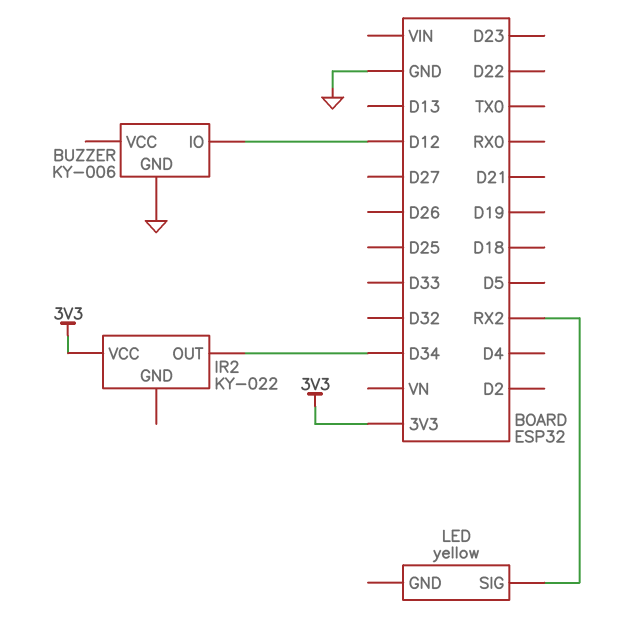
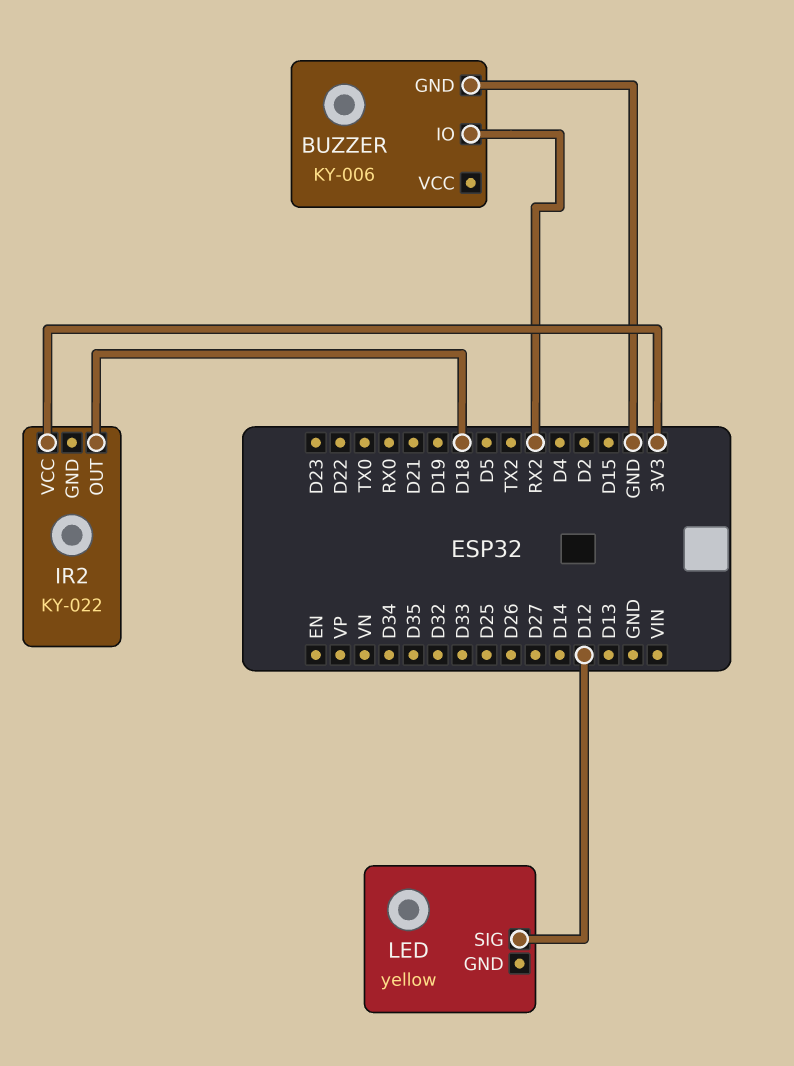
BUZZER pin IO: D12 -> RX2
IR2 pin OUT: D34 -> D18
LED pin SIG: RX2 -> D12

